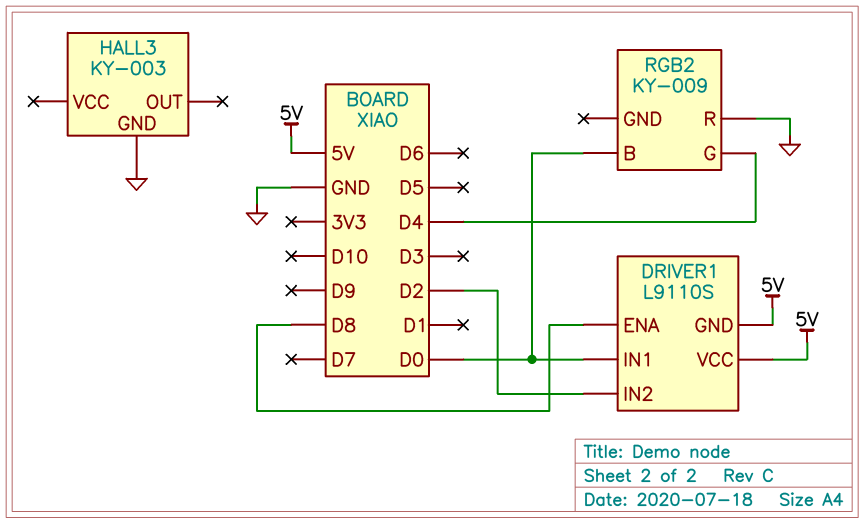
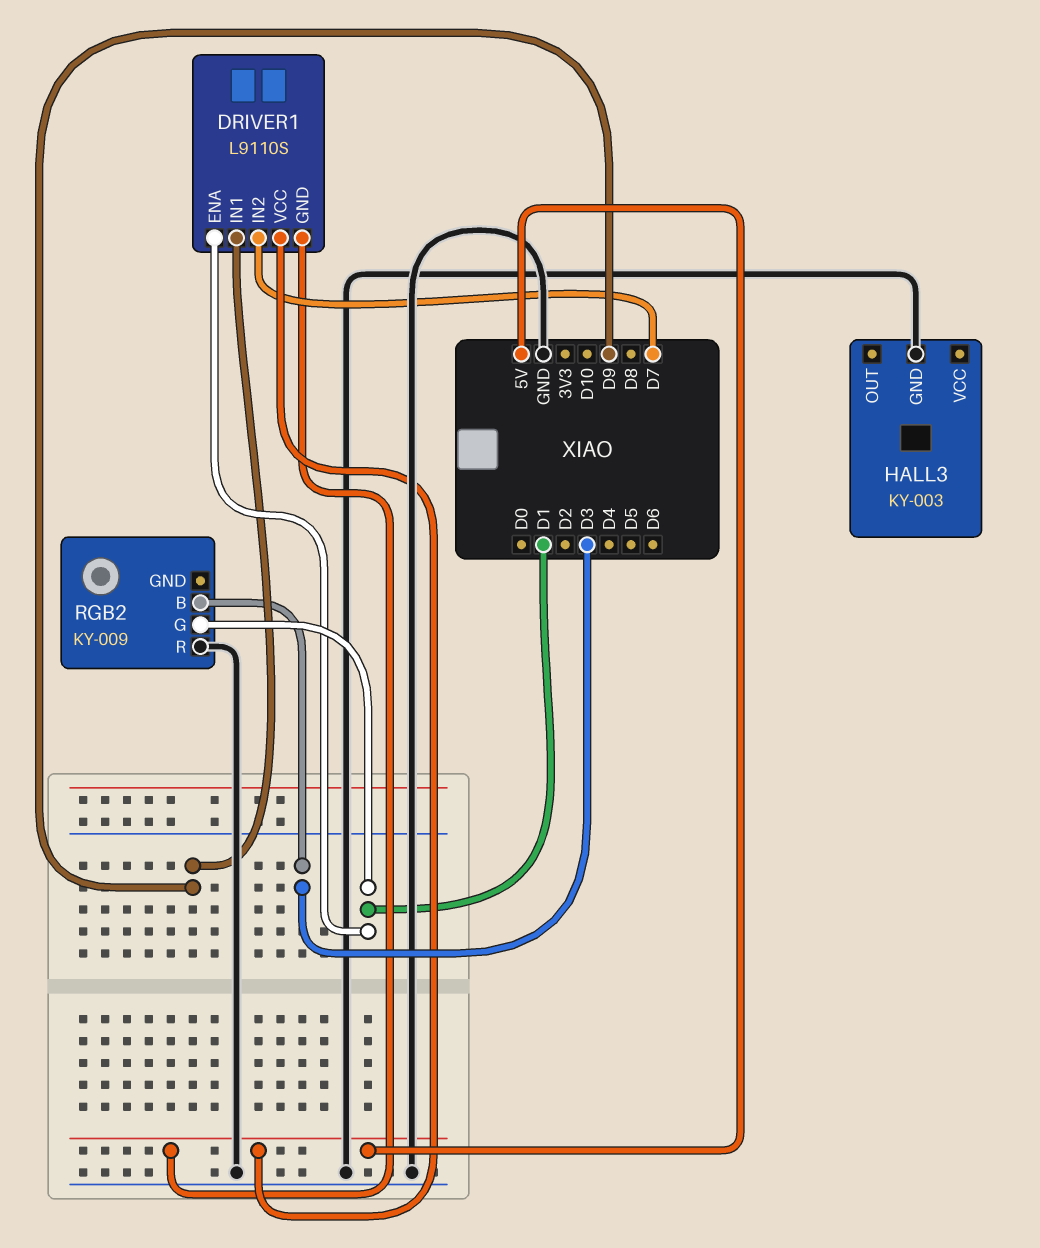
DRIVER1 pin ENA: D8 -> D1
DRIVER1 pin IN1: D0 -> D9
DRIVER1 pin IN2: D2 -> D7
RGB2 pin B: D0 -> D3
RGB2 pin G: D4 -> D1

